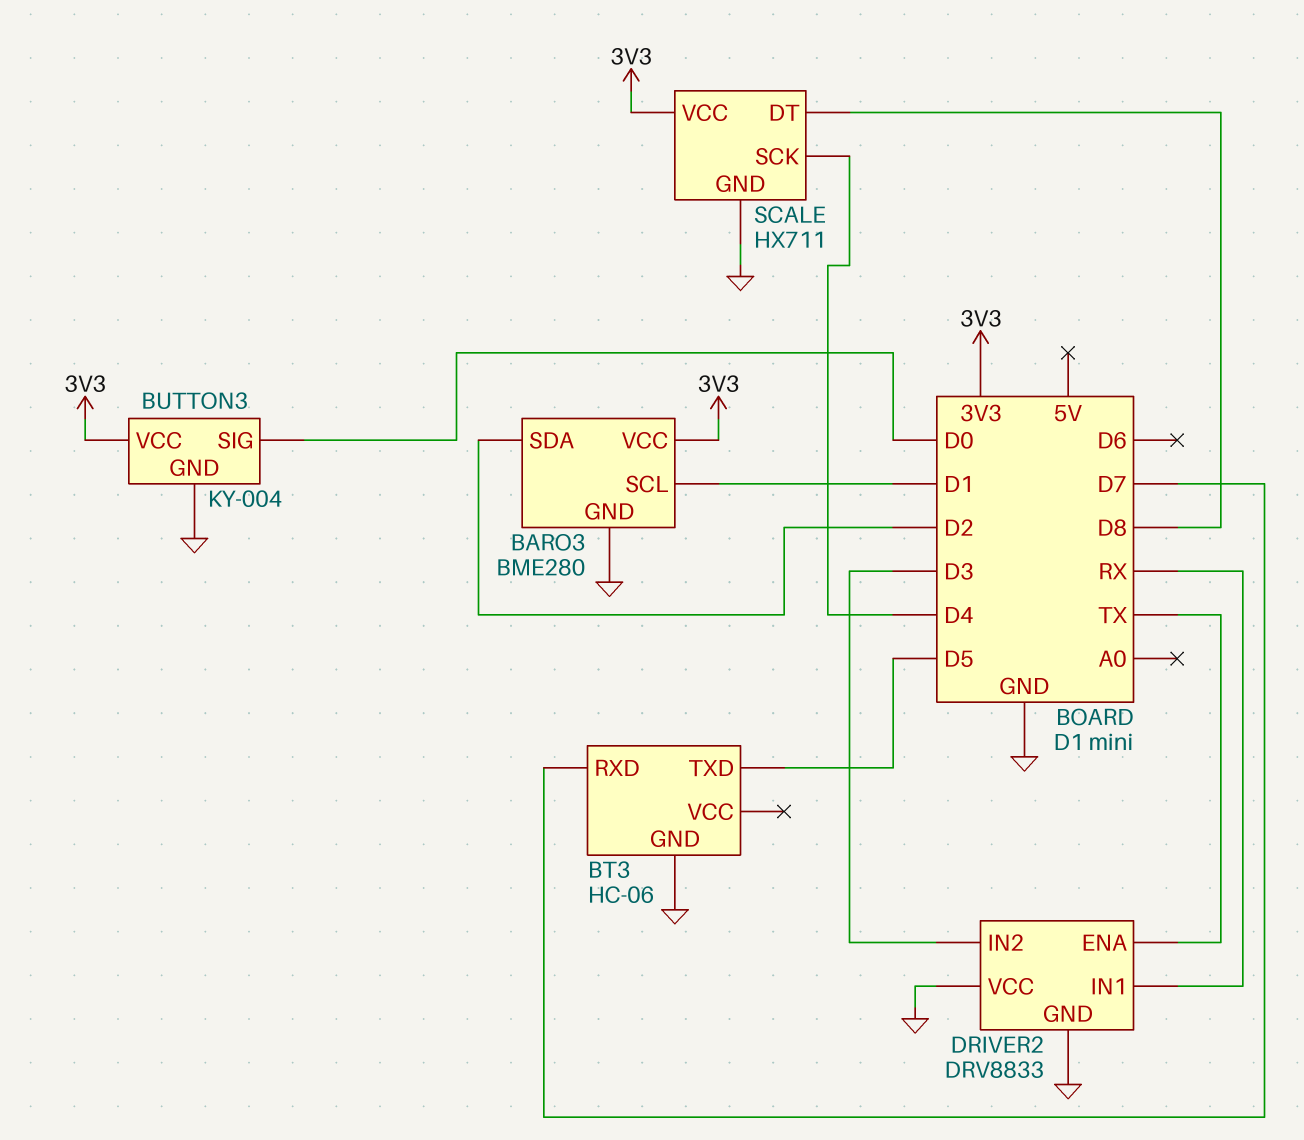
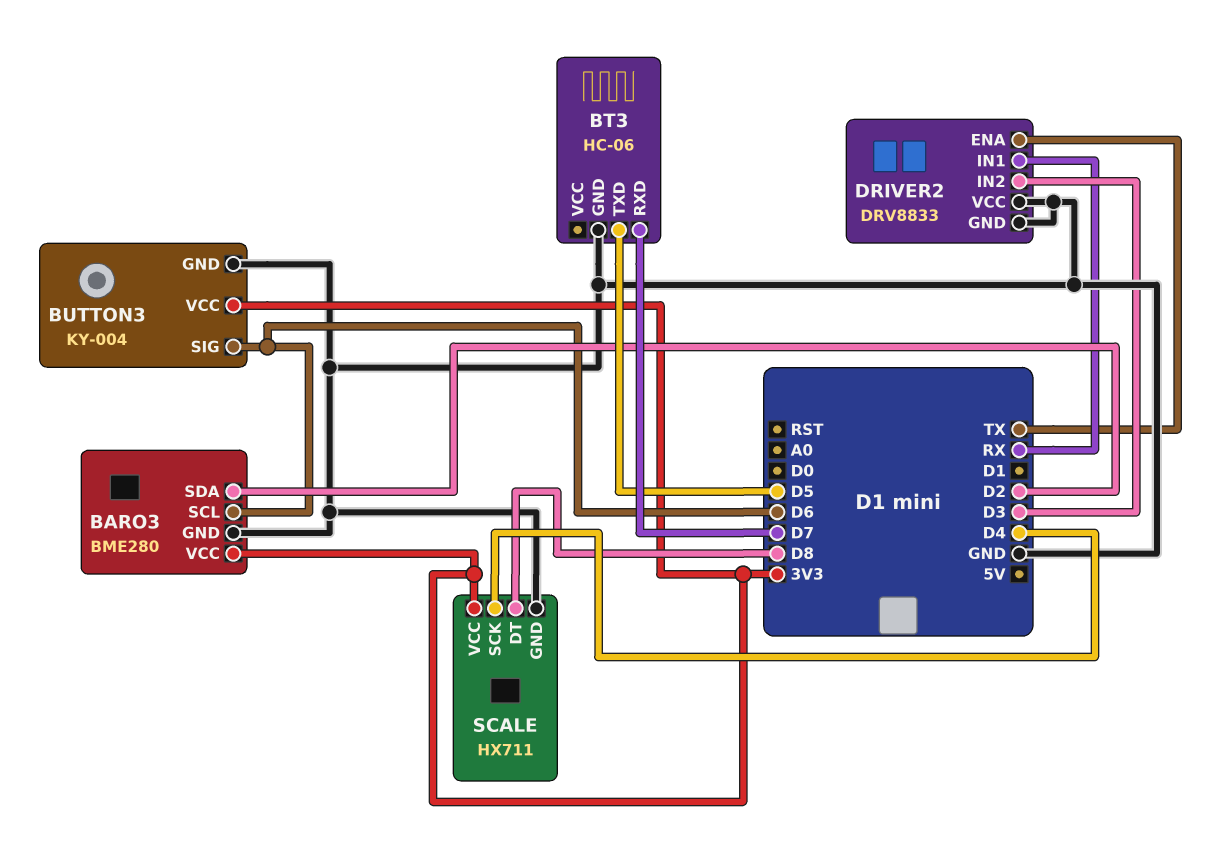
BARO3 pin SCL: D1 -> D6
BUTTON3 pin SIG: D0 -> D6

